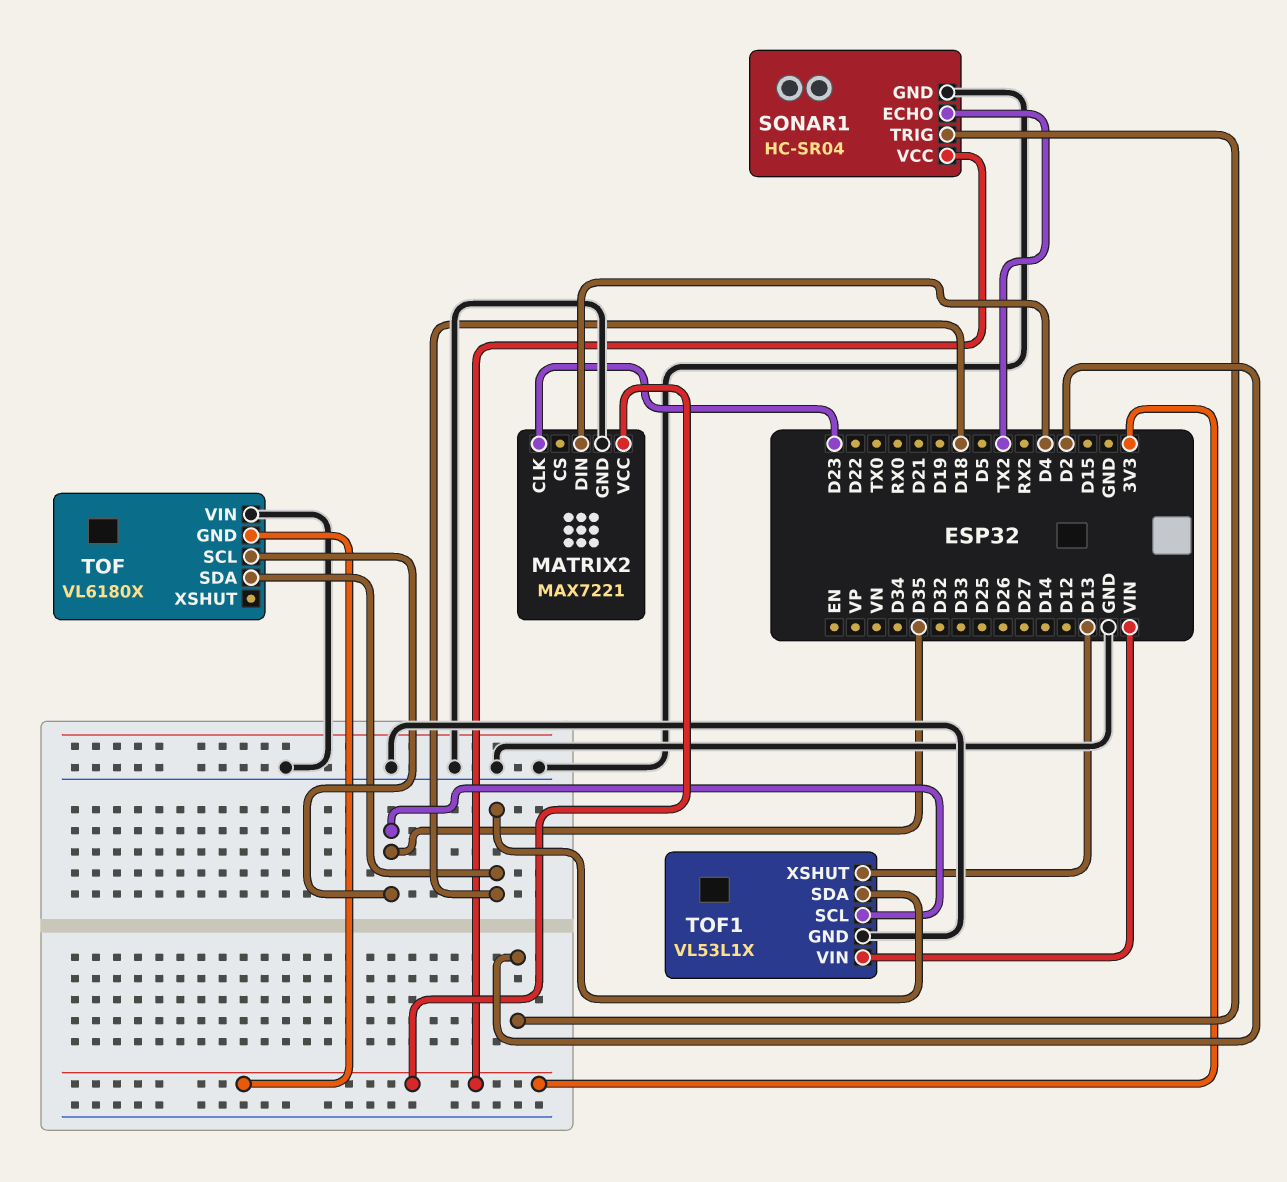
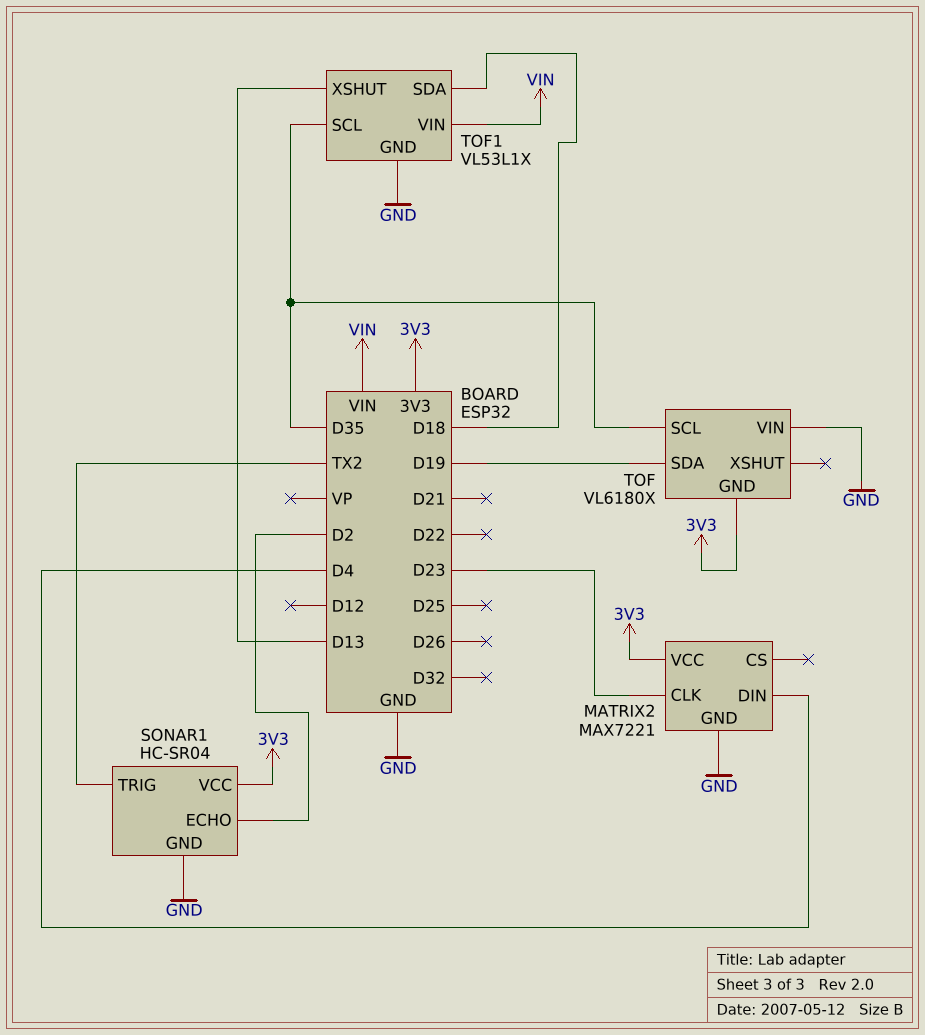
SONAR1 pin ECHO: TX2 -> D2
SONAR1 pin TRIG: D2 -> TX2
TOF pin SDA: D18 -> D19

